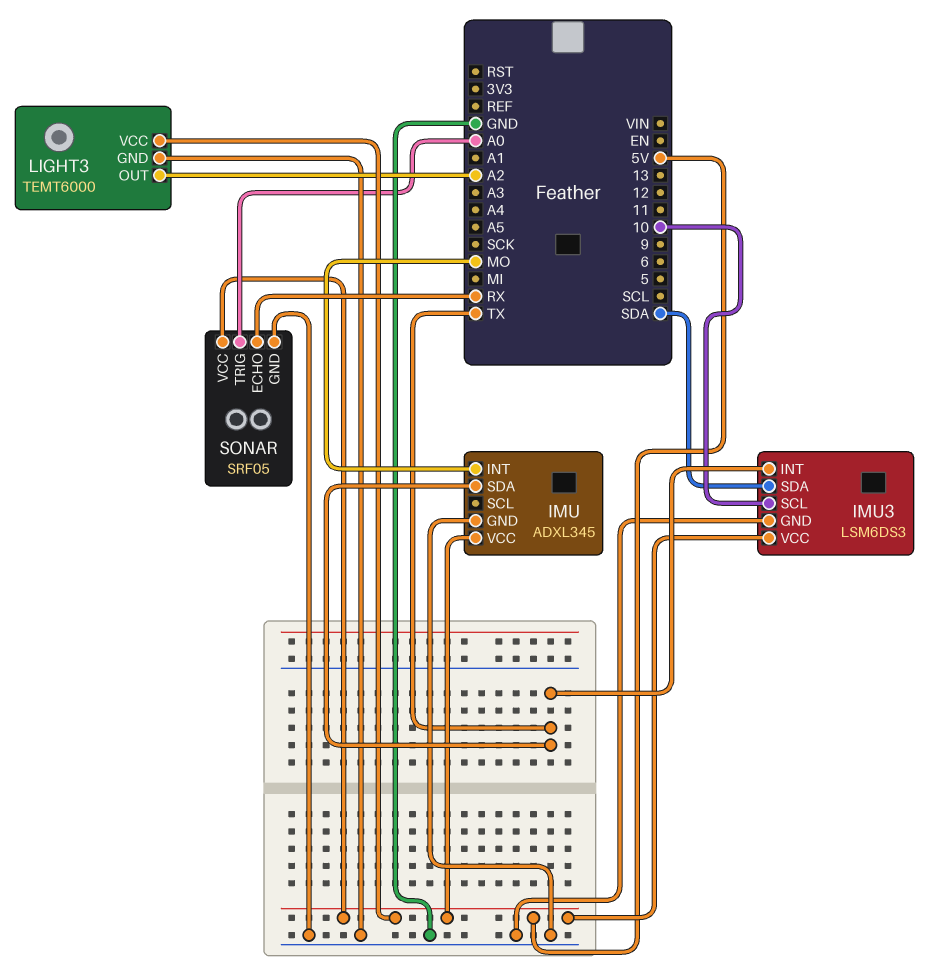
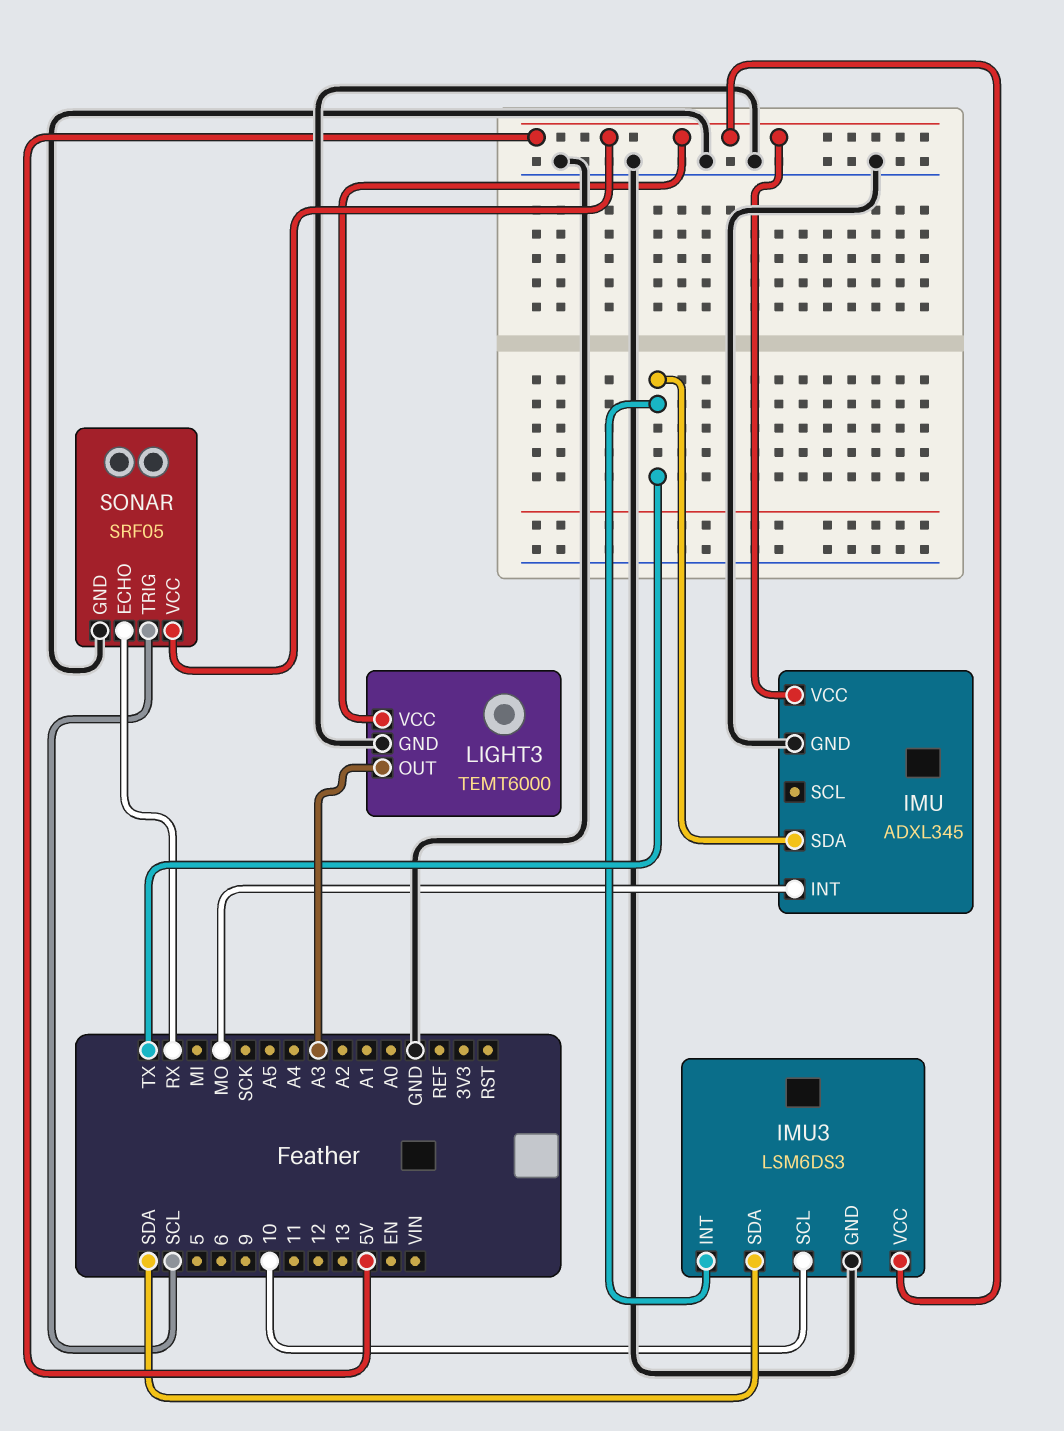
LIGHT3 pin OUT: A2 -> A3
SONAR pin TRIG: A0 -> SCL

